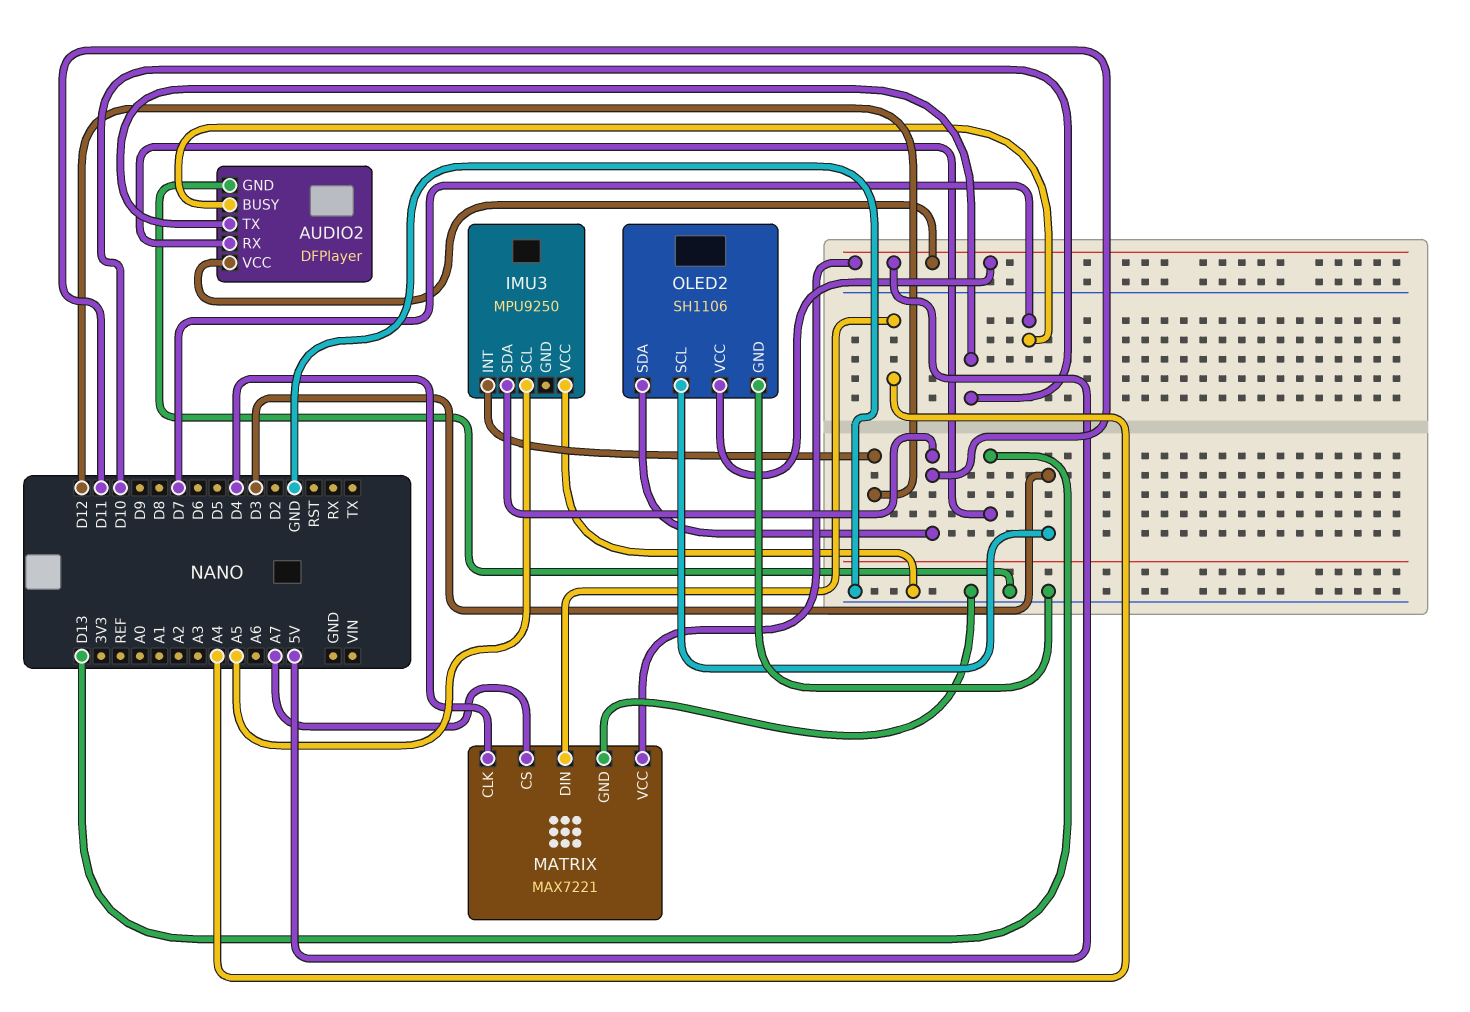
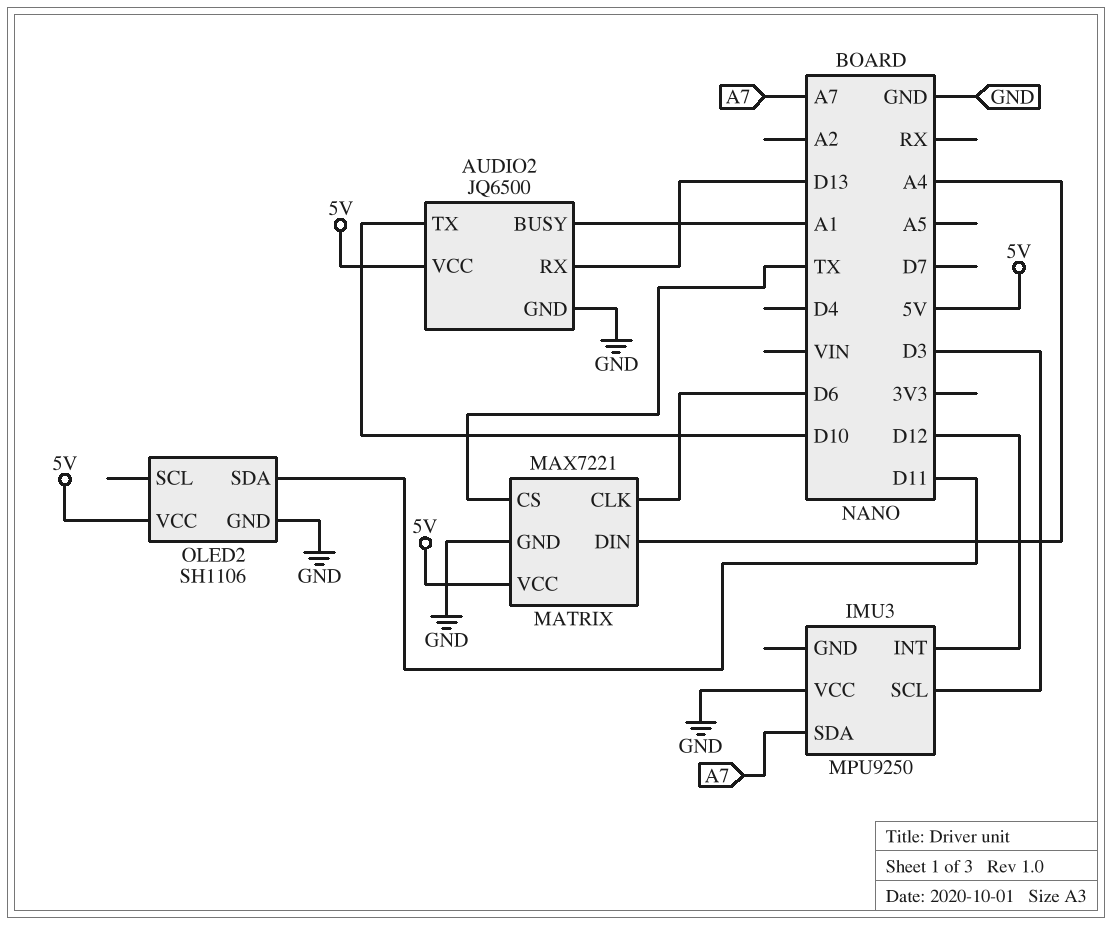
AUDIO2: DFPlayer -> JQ6500
AUDIO2 pin BUSY: D7 -> A1
IMU3 pin SCL: A5 -> D3
IMU3 pin SDA: D11 -> A7
MATRIX pin CLK: D4 -> D6
MATRIX pin CS: A7 -> TX
OLED2 pin SCL: D3 -> none

